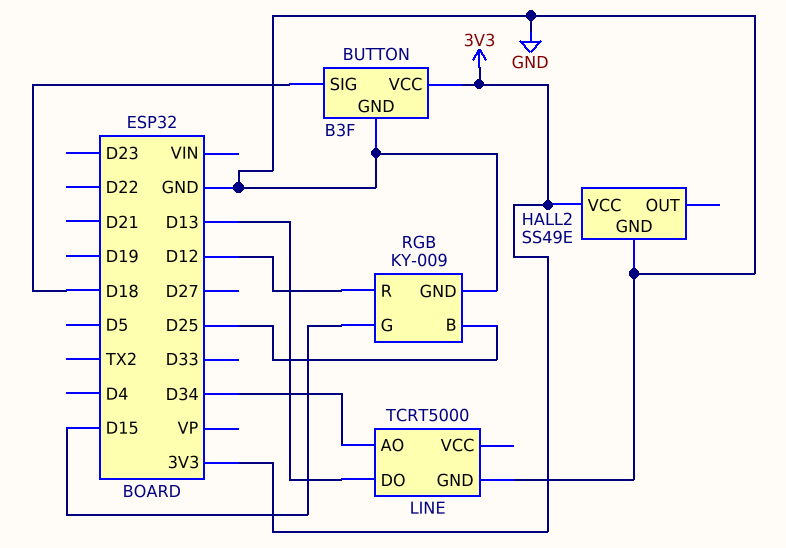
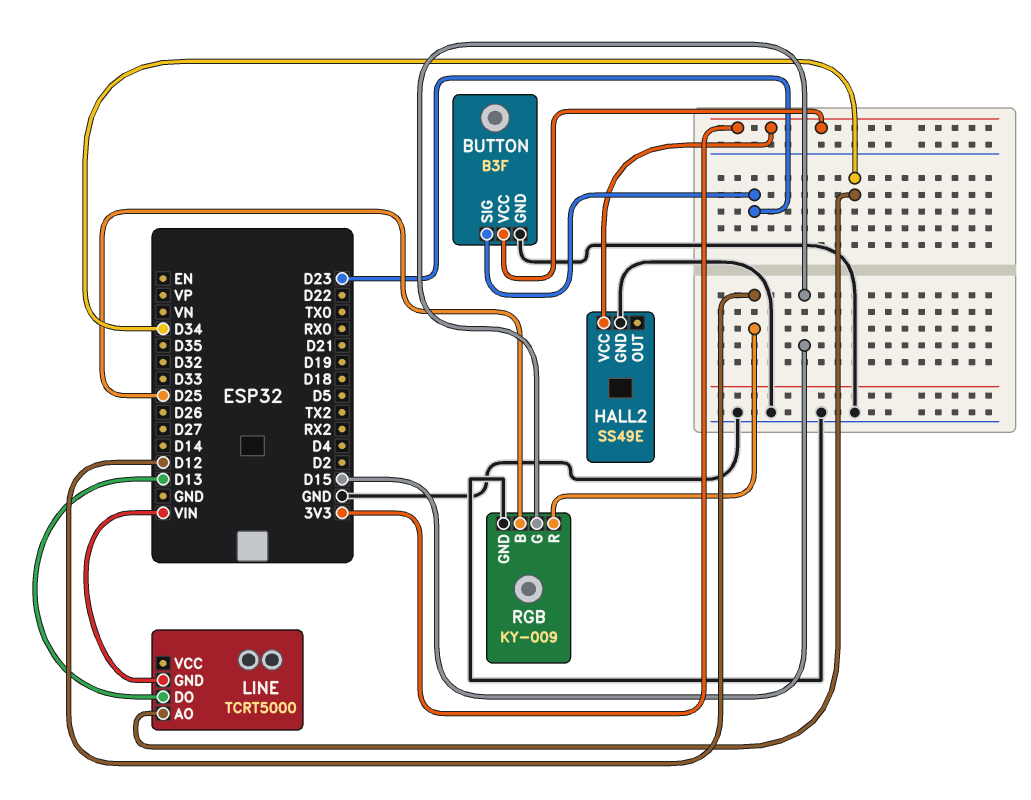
BUTTON pin SIG: D18 -> D23
LINE pin GND: GND -> VIN

